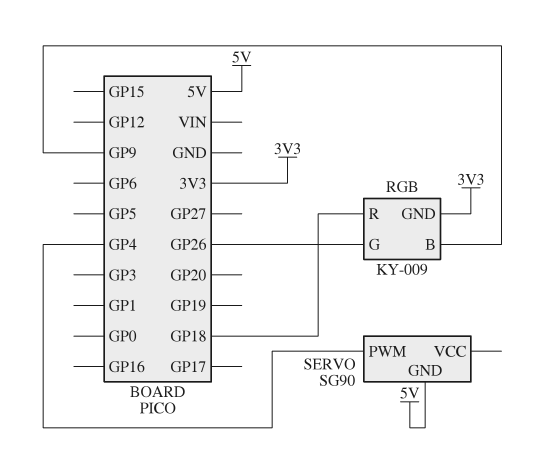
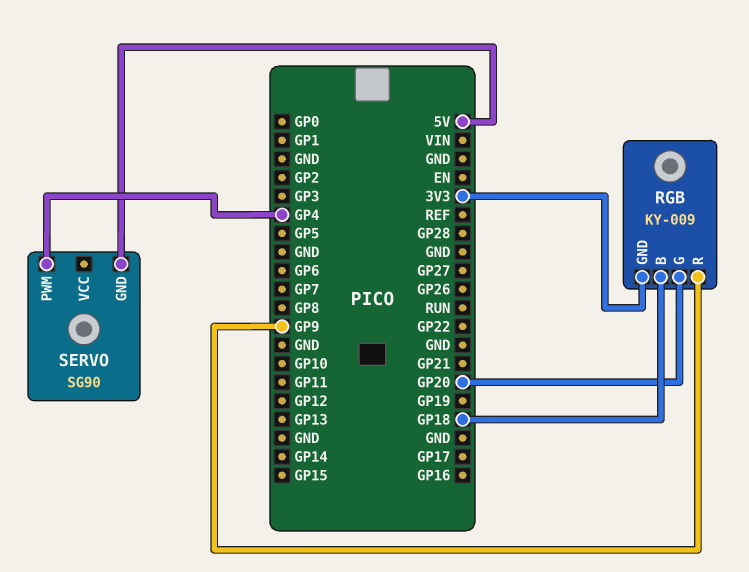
RGB pin B: GP9 -> GP18
RGB pin G: GP26 -> GP20
RGB pin R: GP18 -> GP9

